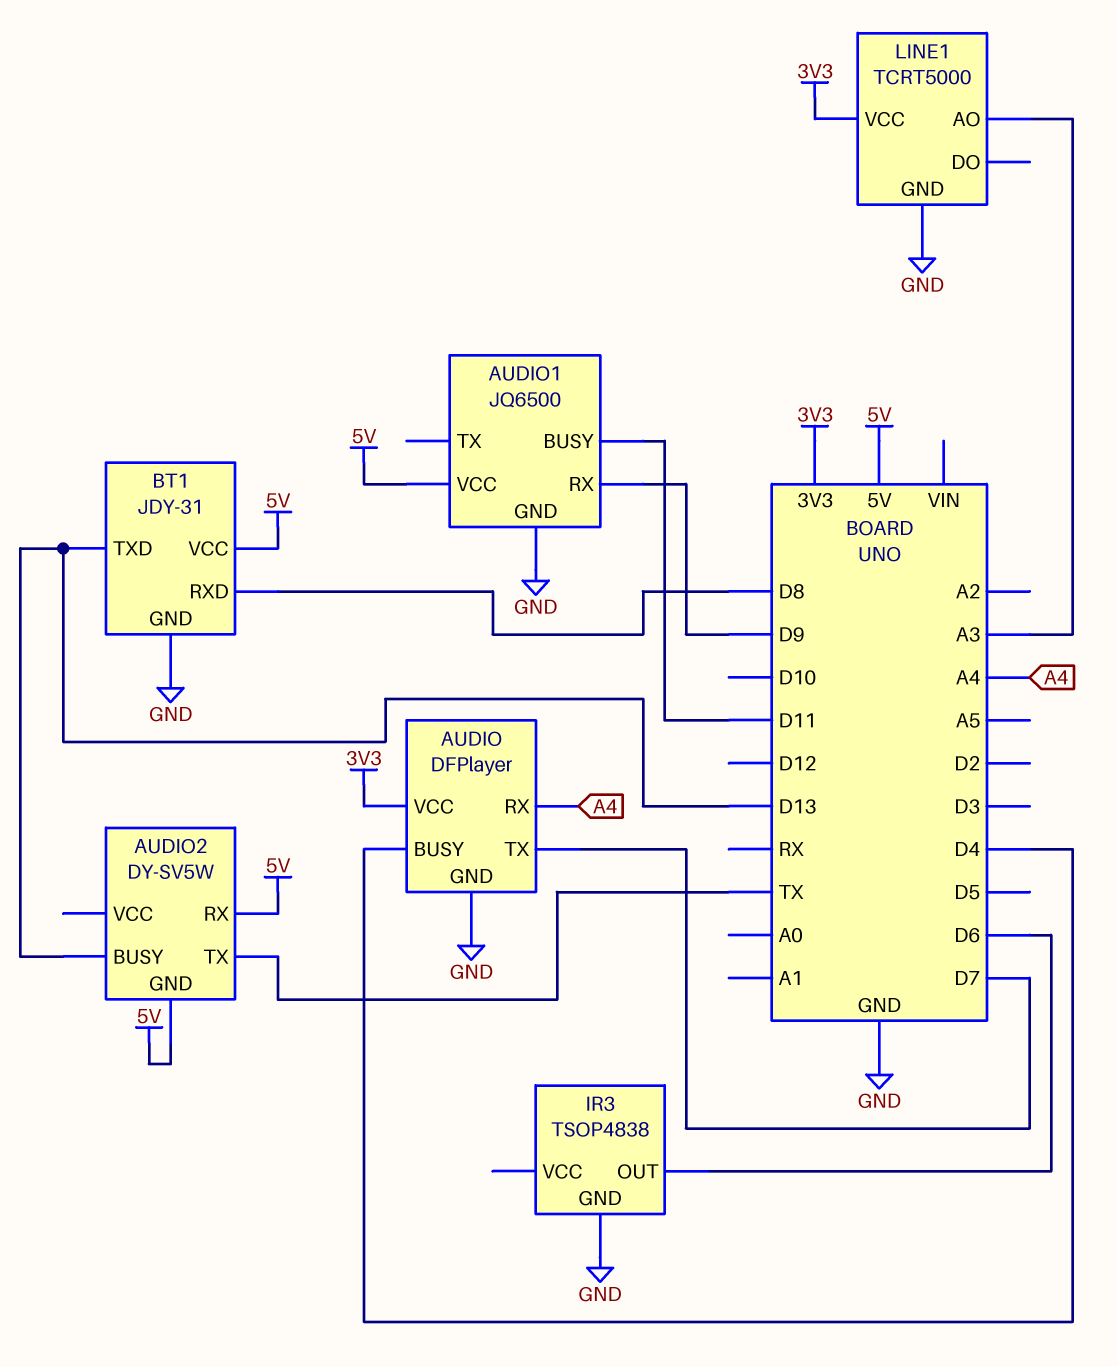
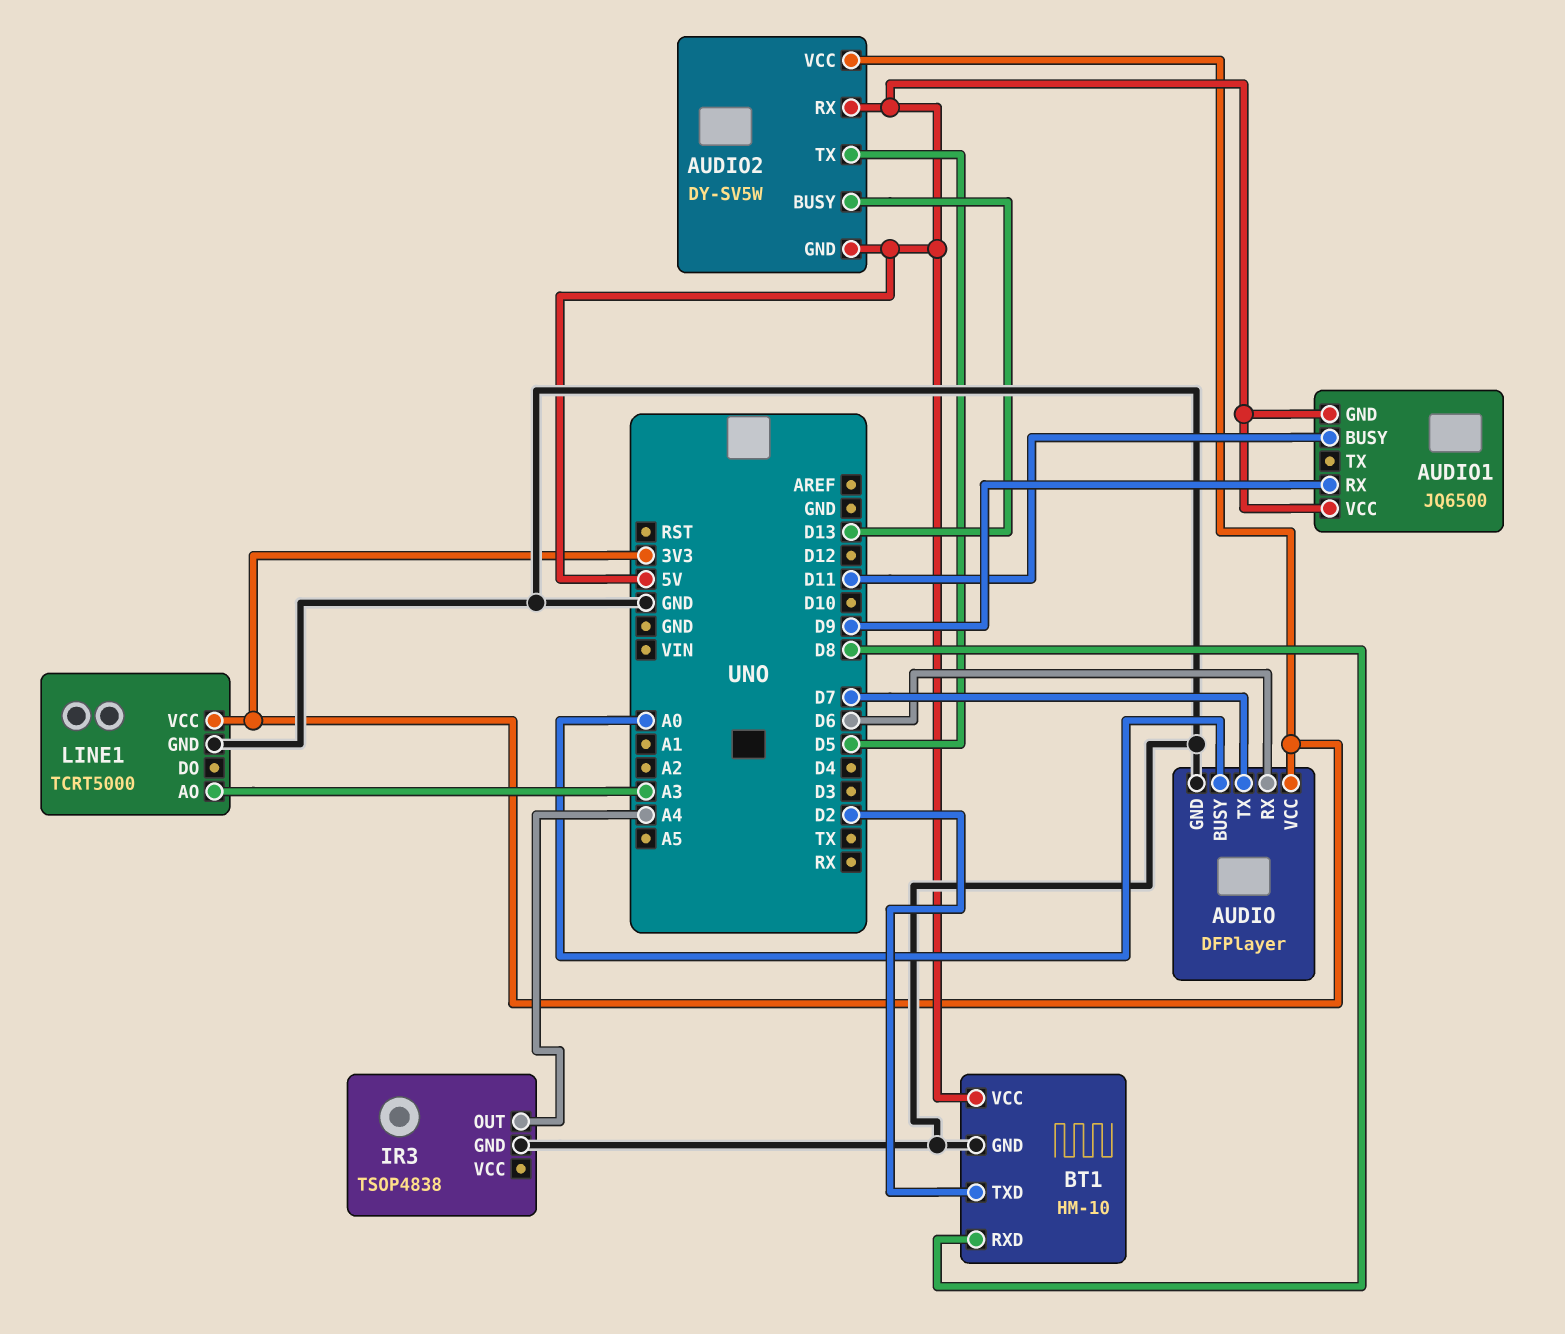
AUDIO pin BUSY: D4 -> A0
AUDIO pin RX: A4 -> D6
AUDIO1 pin GND: GND -> 5V
AUDIO2 pin TX: TX -> D5
AUDIO2 pin VCC: none -> 3V3
BT1: JDY-31 -> HM-10
BT1 pin TXD: D13 -> D2
IR3 pin OUT: D6 -> A4

